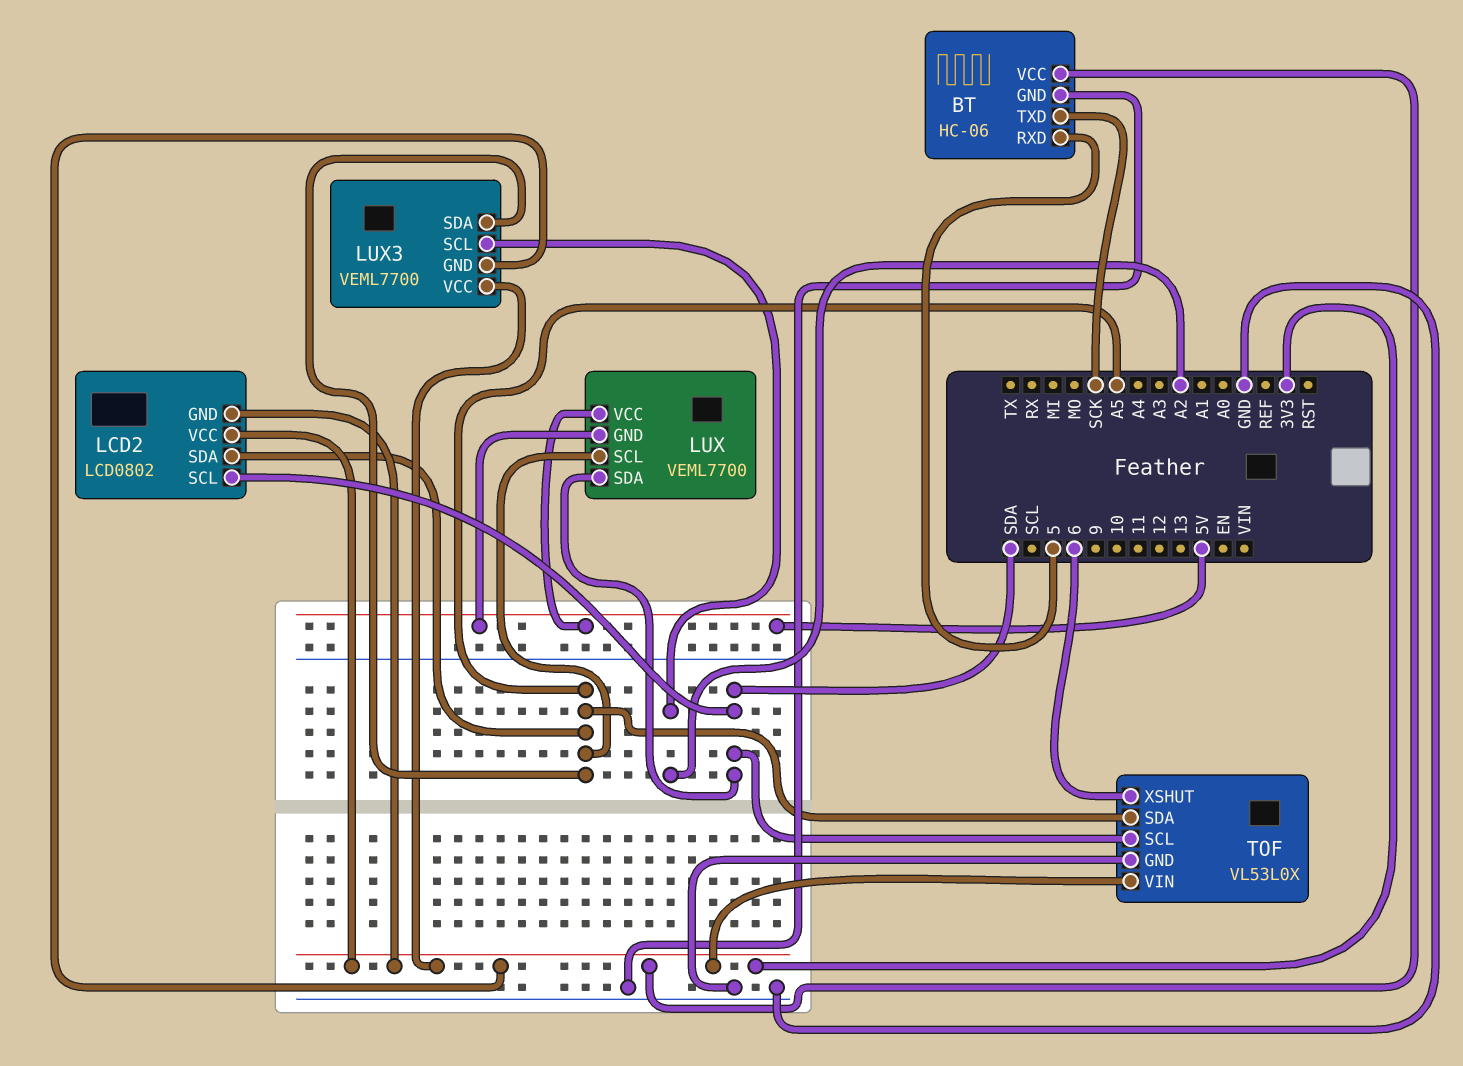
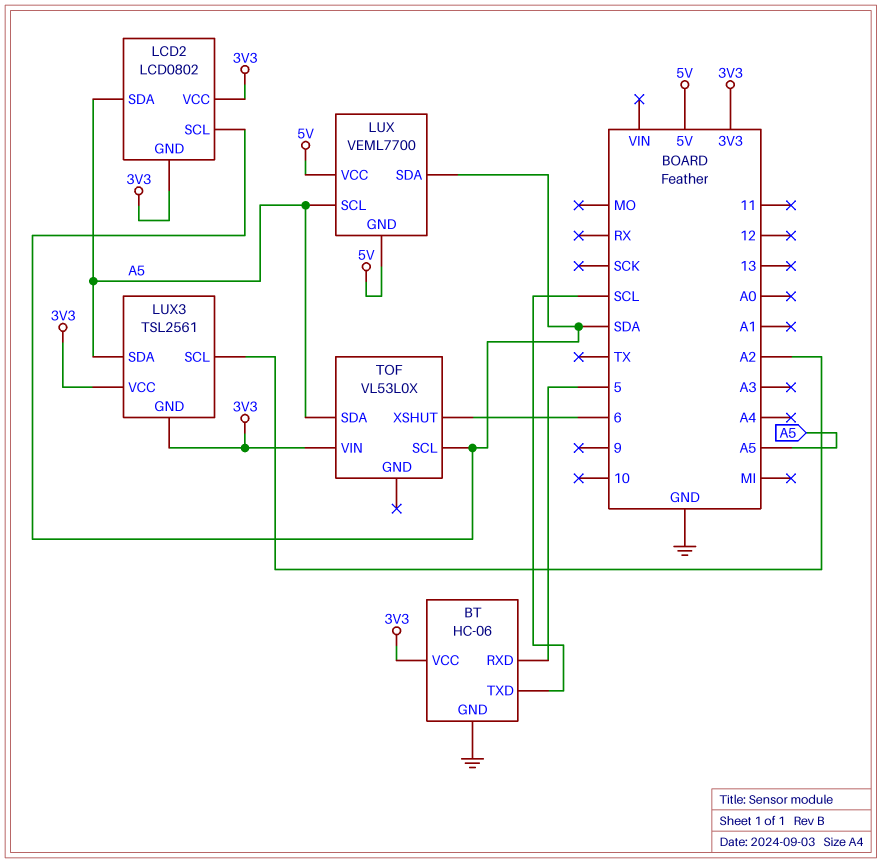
BT pin TXD: SCK -> SCL
LUX3: VEML7700 -> TSL2561
TOF pin GND: GND -> none

